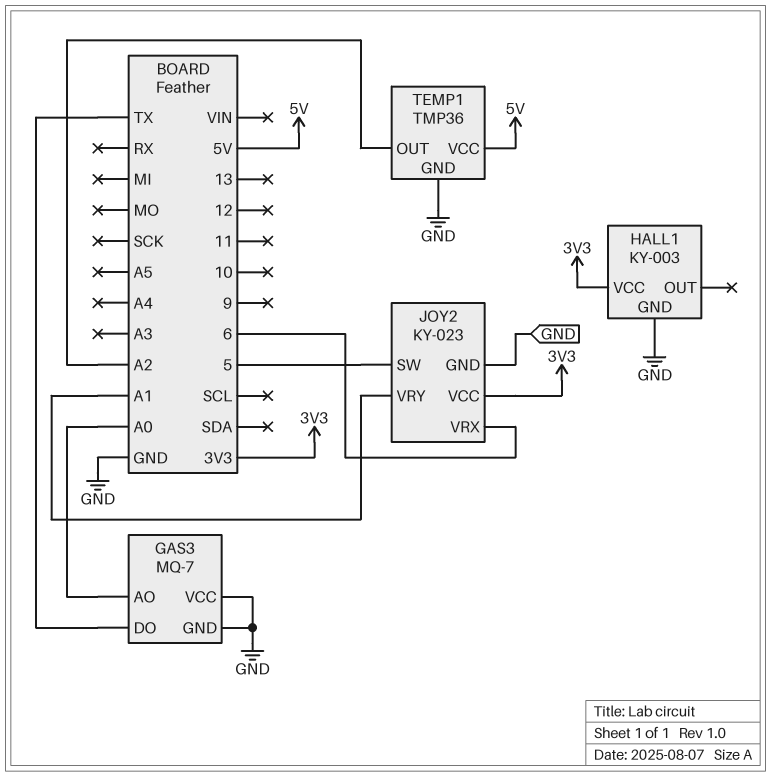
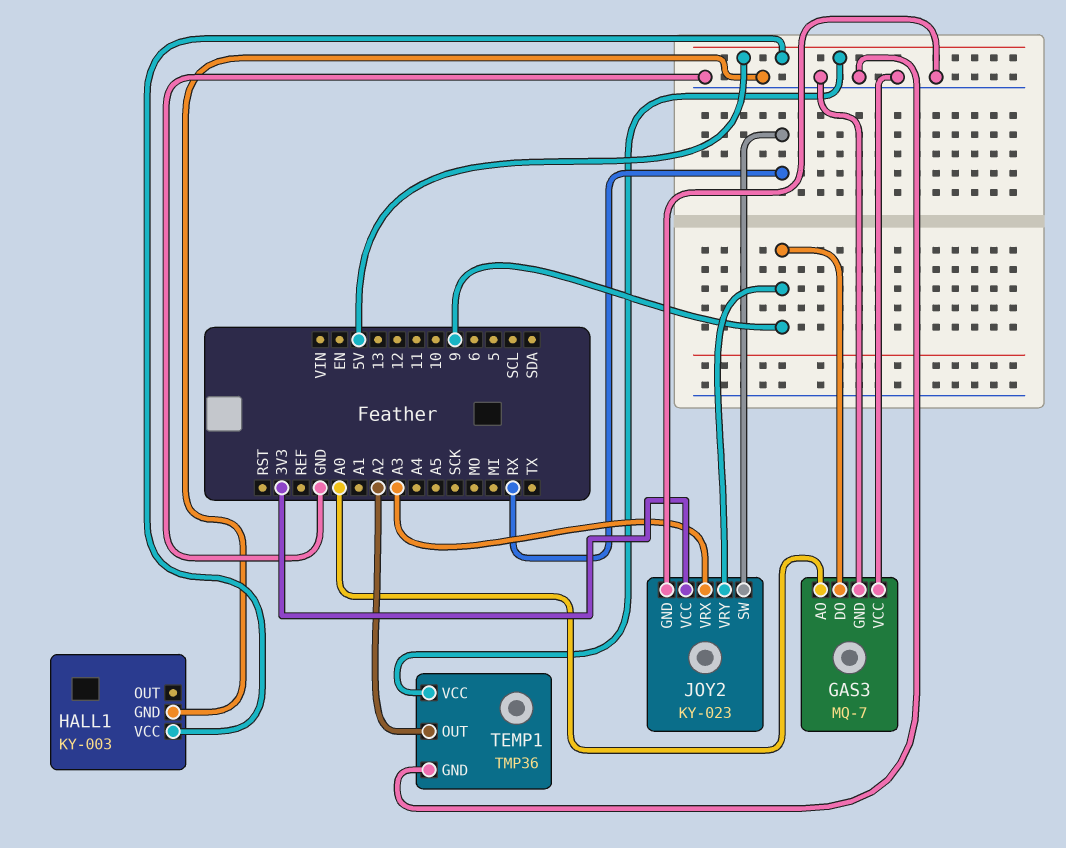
GAS3 pin DO: TX -> 9
HALL1 pin VCC: 3V3 -> 5V
JOY2 pin SW: 5 -> RX
JOY2 pin VRX: 6 -> A3
JOY2 pin VRY: A1 -> 9

